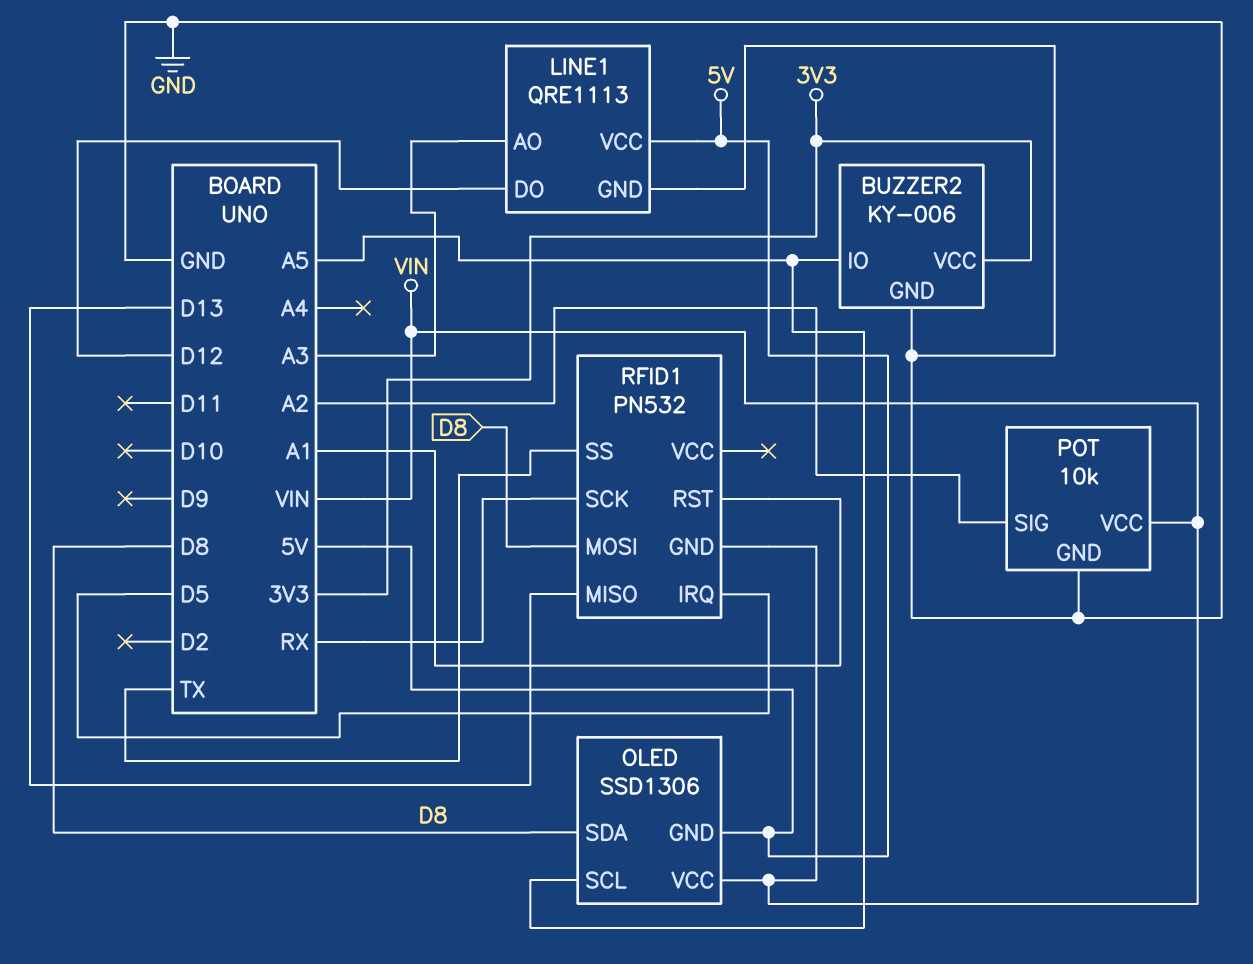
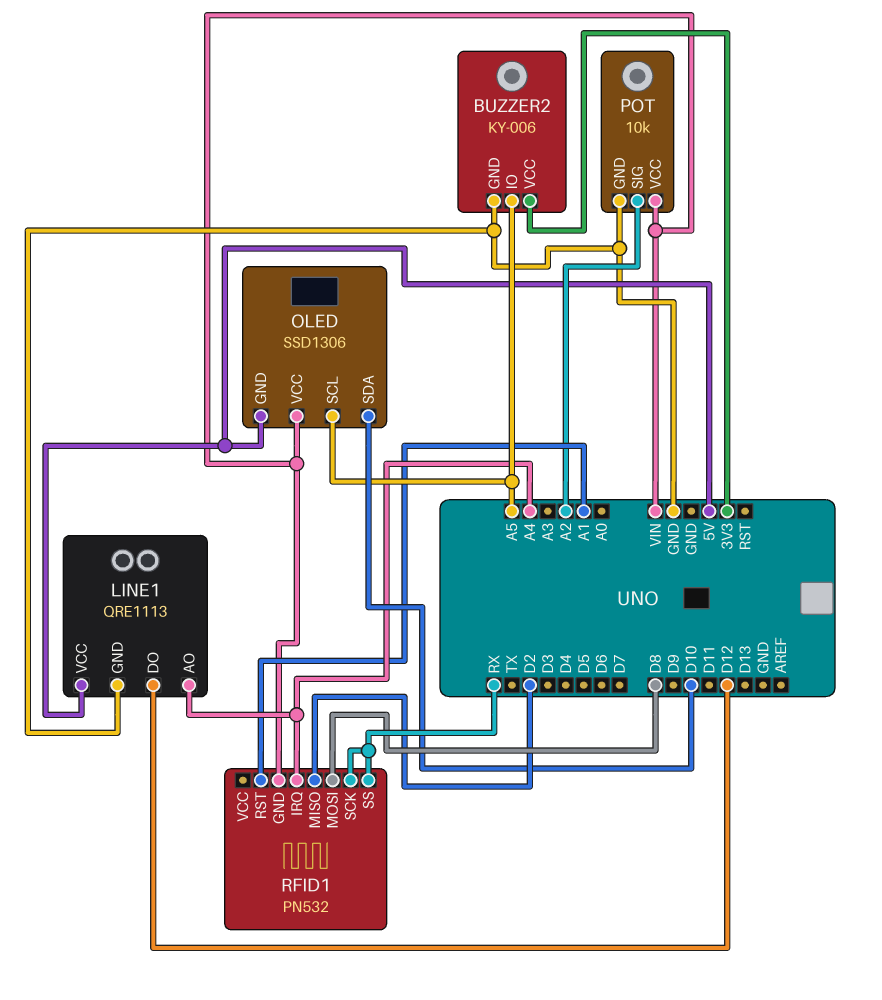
LINE1 pin AO: A3 -> A4
OLED pin SDA: D8 -> D10
RFID1 pin IRQ: D5 -> A4
RFID1 pin MISO: D13 -> D2
RFID1 pin SS: TX -> RX

